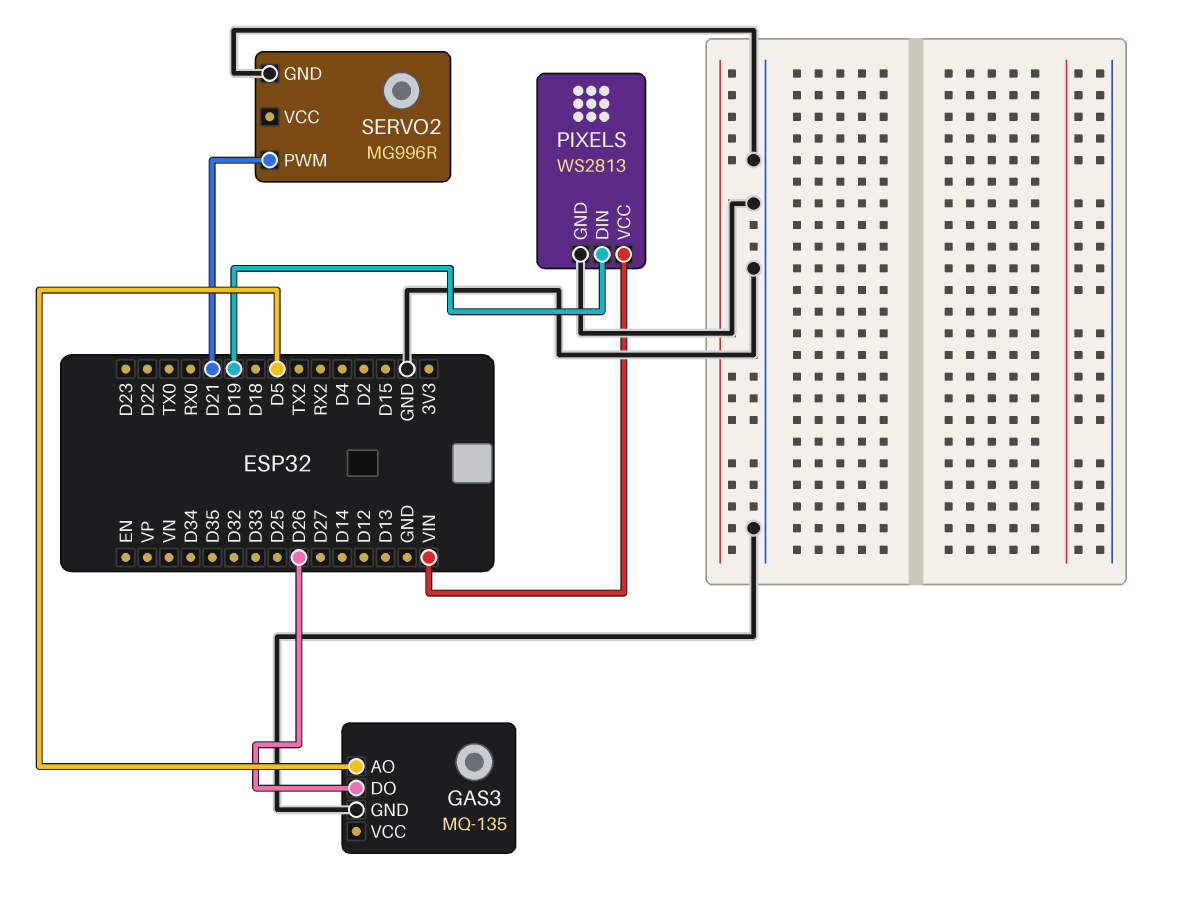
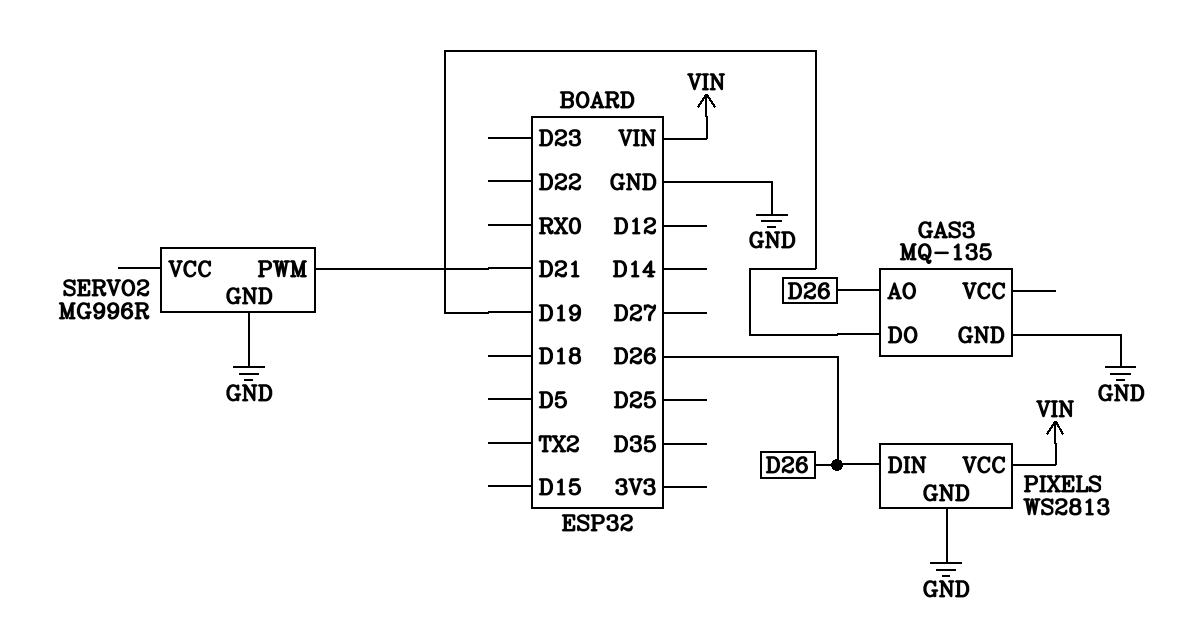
GAS3 pin AO: D5 -> D26
GAS3 pin DO: D26 -> D19
PIXELS pin DIN: D19 -> D26

